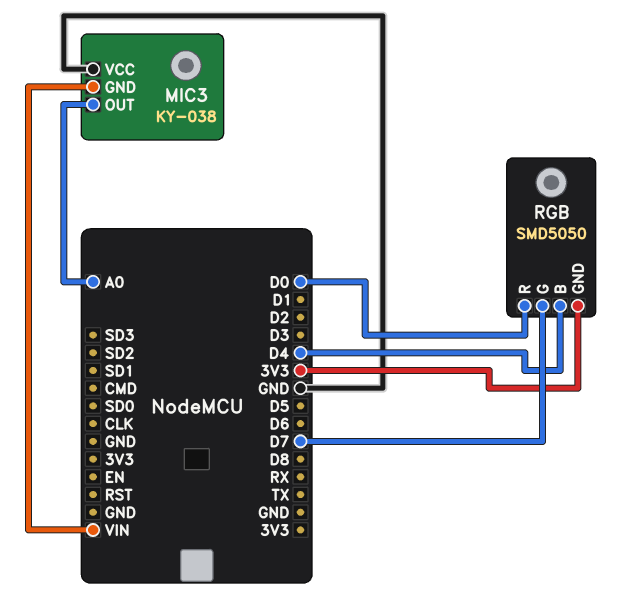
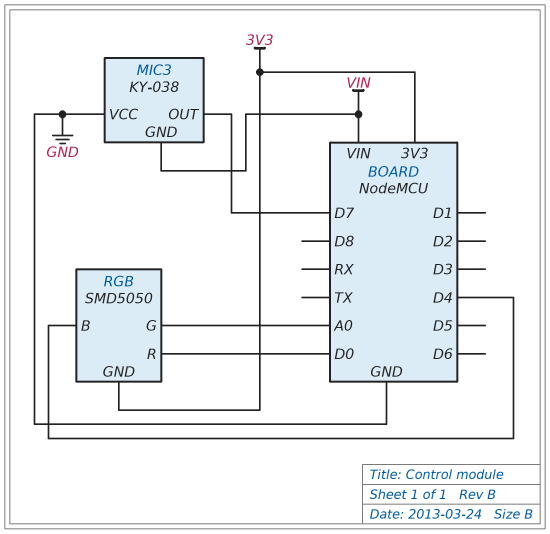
MIC3 pin OUT: A0 -> D7
RGB pin G: D7 -> A0

